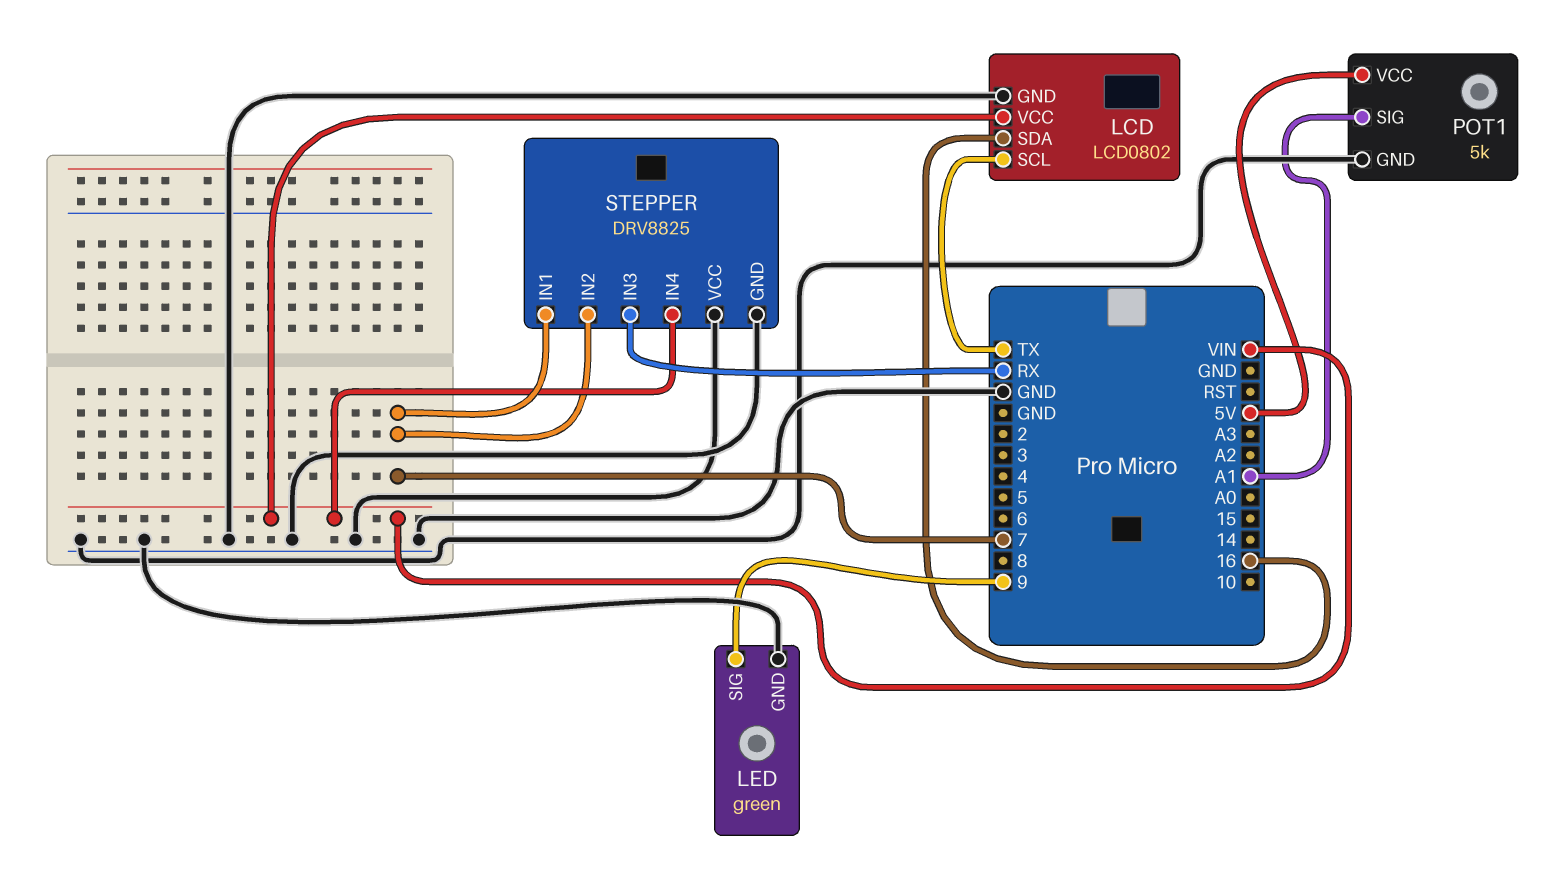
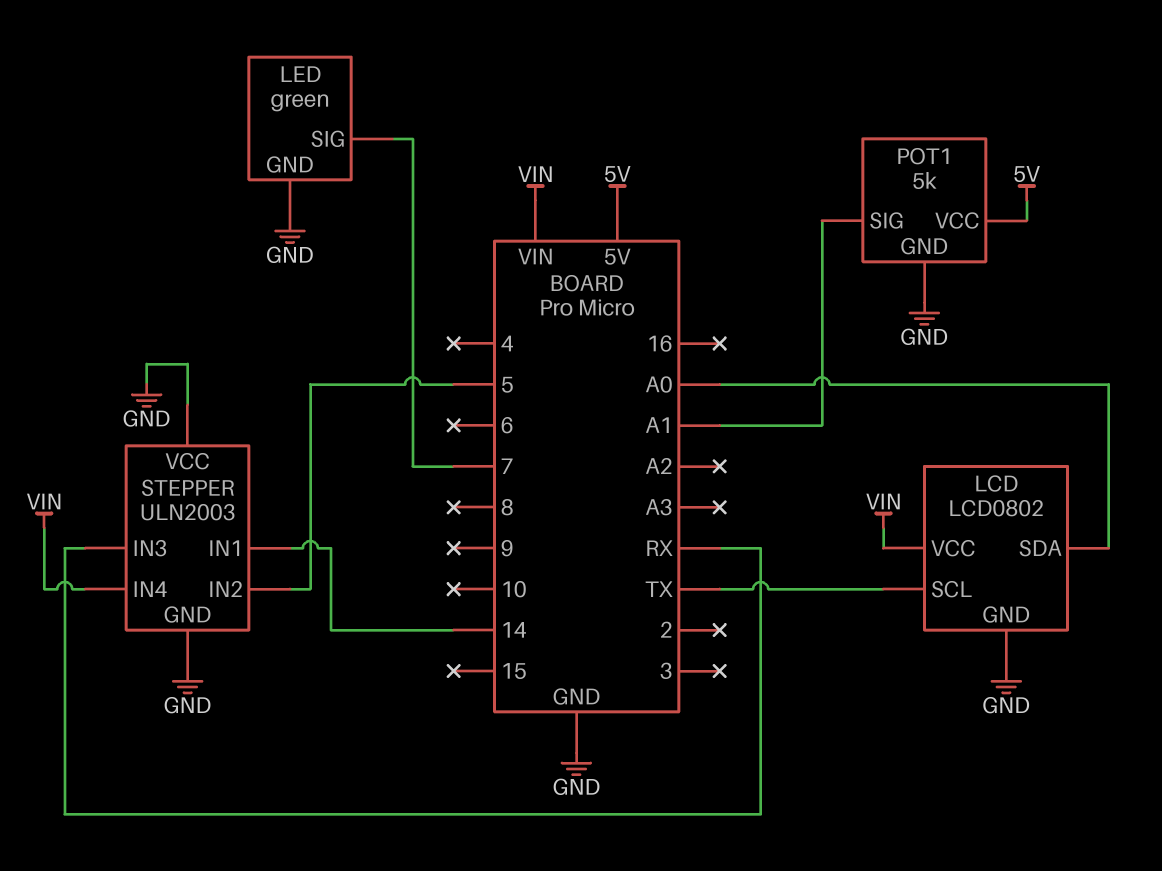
LCD pin SDA: 16 -> A0
LED pin SIG: 9 -> 7
STEPPER: DRV8825 -> ULN2003
STEPPER pin IN1: 7 -> 14
STEPPER pin IN2: 7 -> 5

